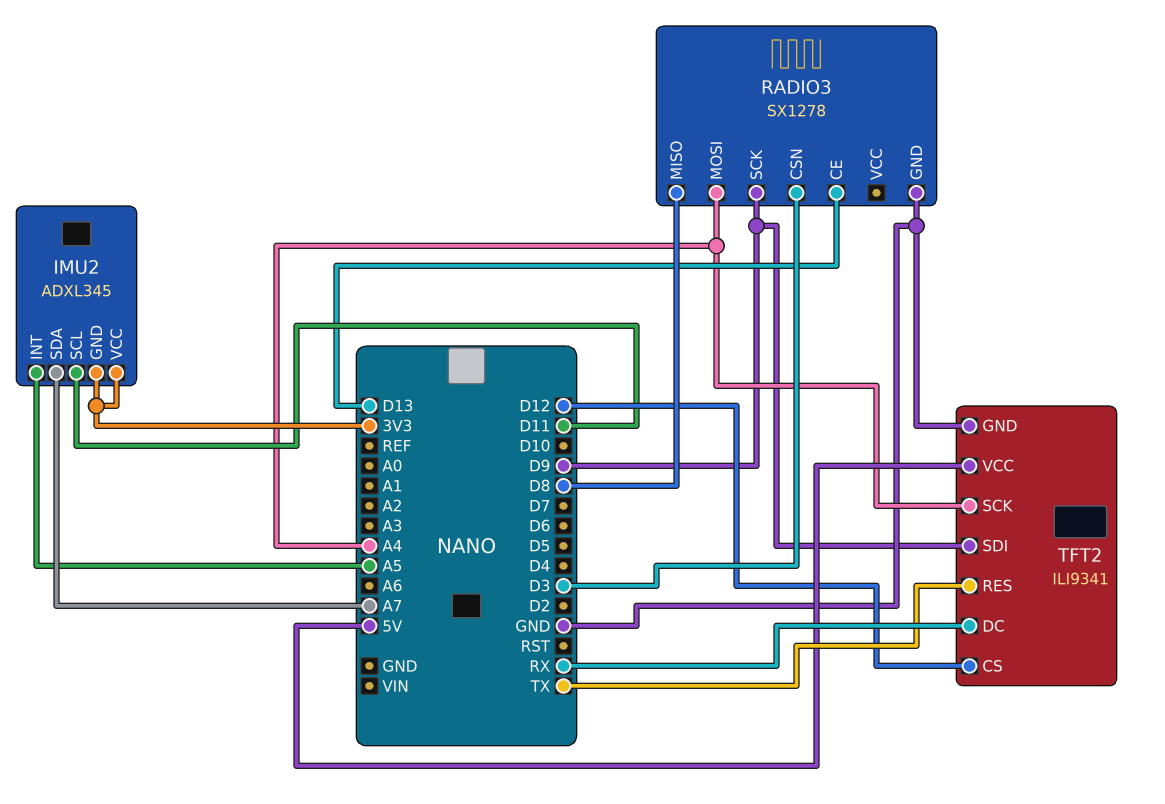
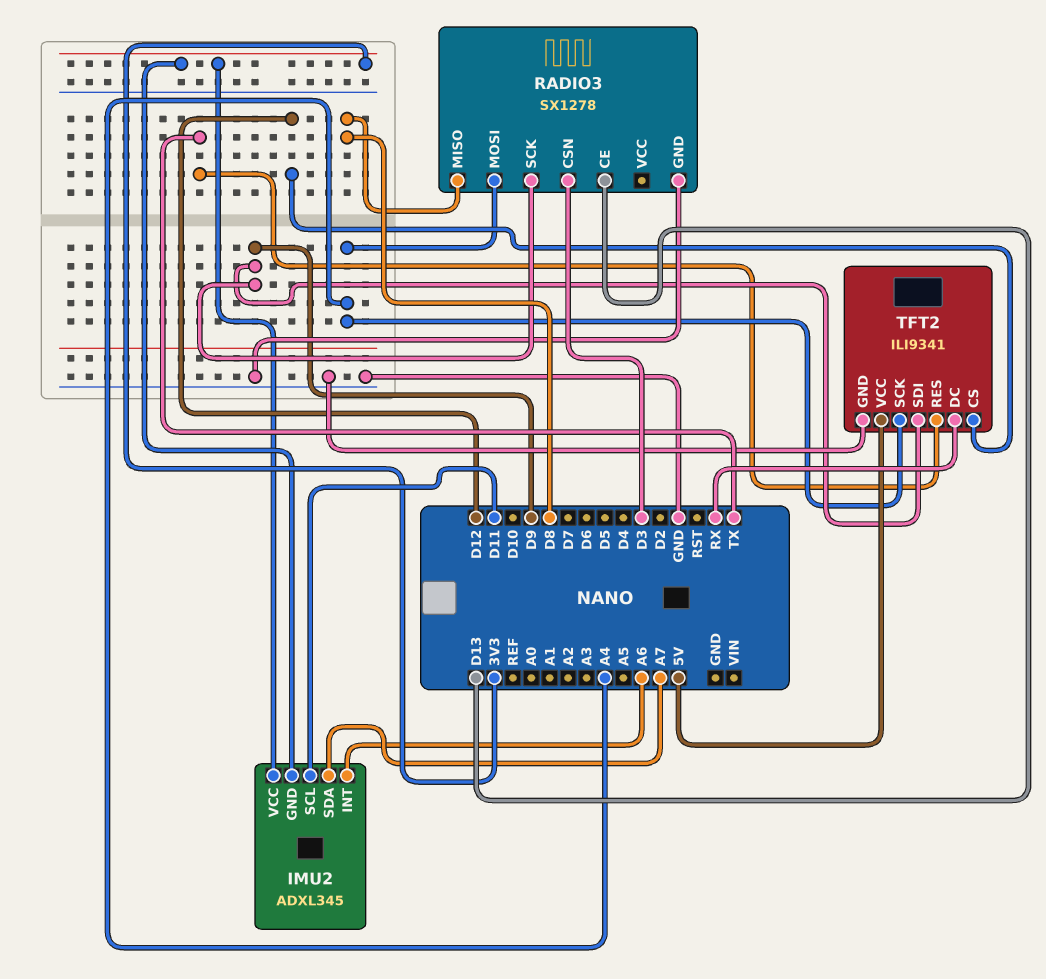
IMU2 pin INT: A5 -> A6

